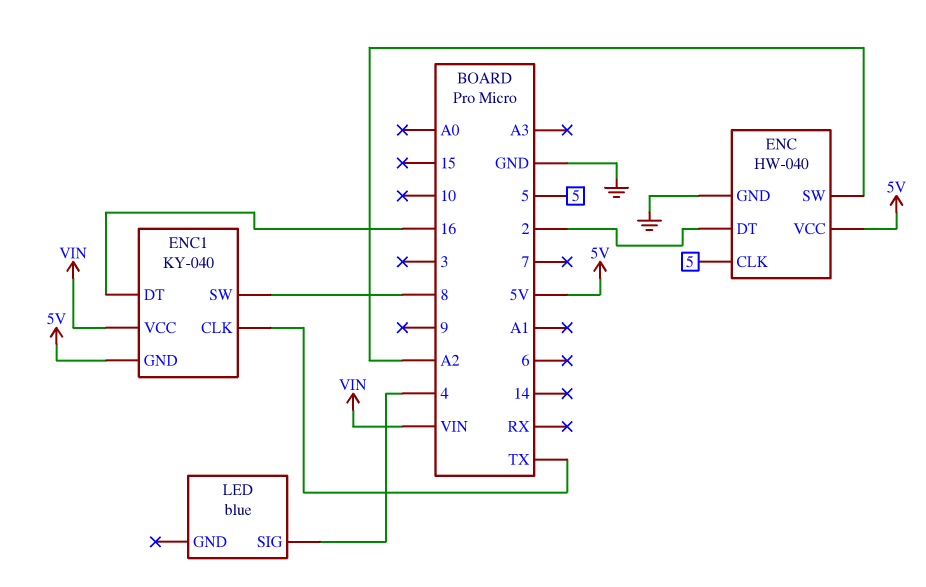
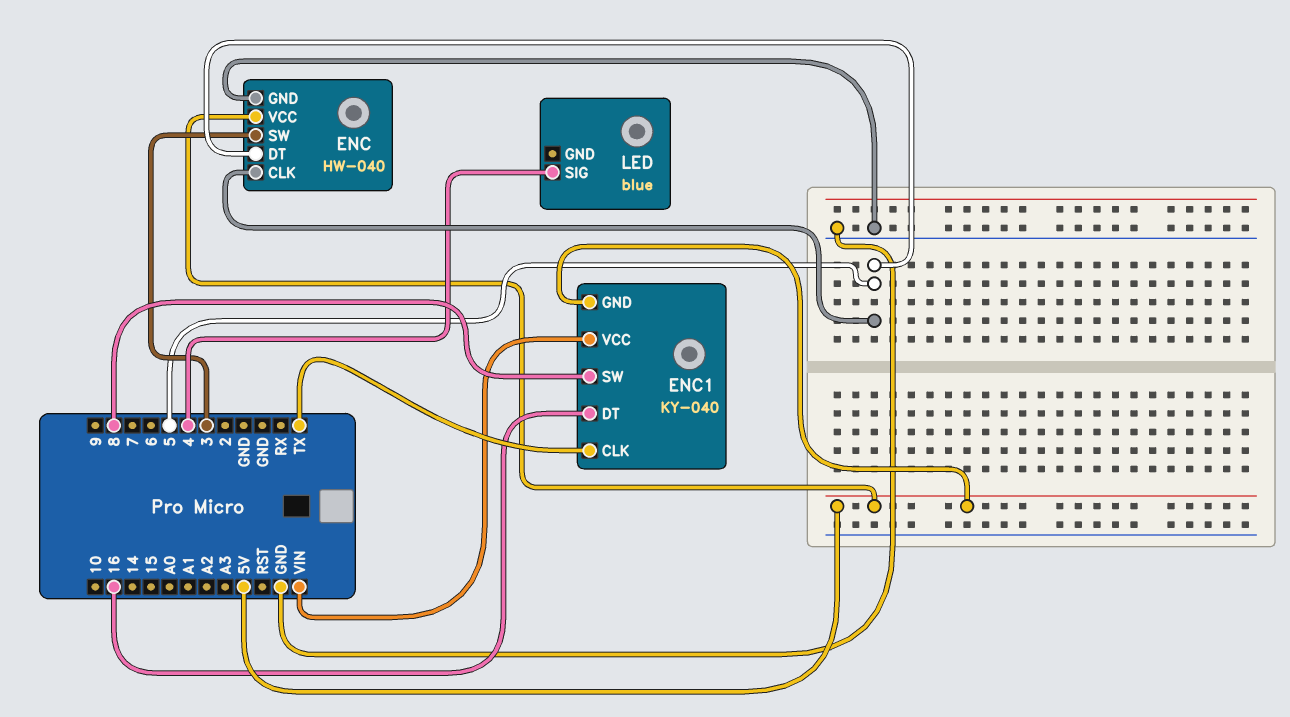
ENC pin DT: 2 -> 5
ENC pin SW: A2 -> 3

